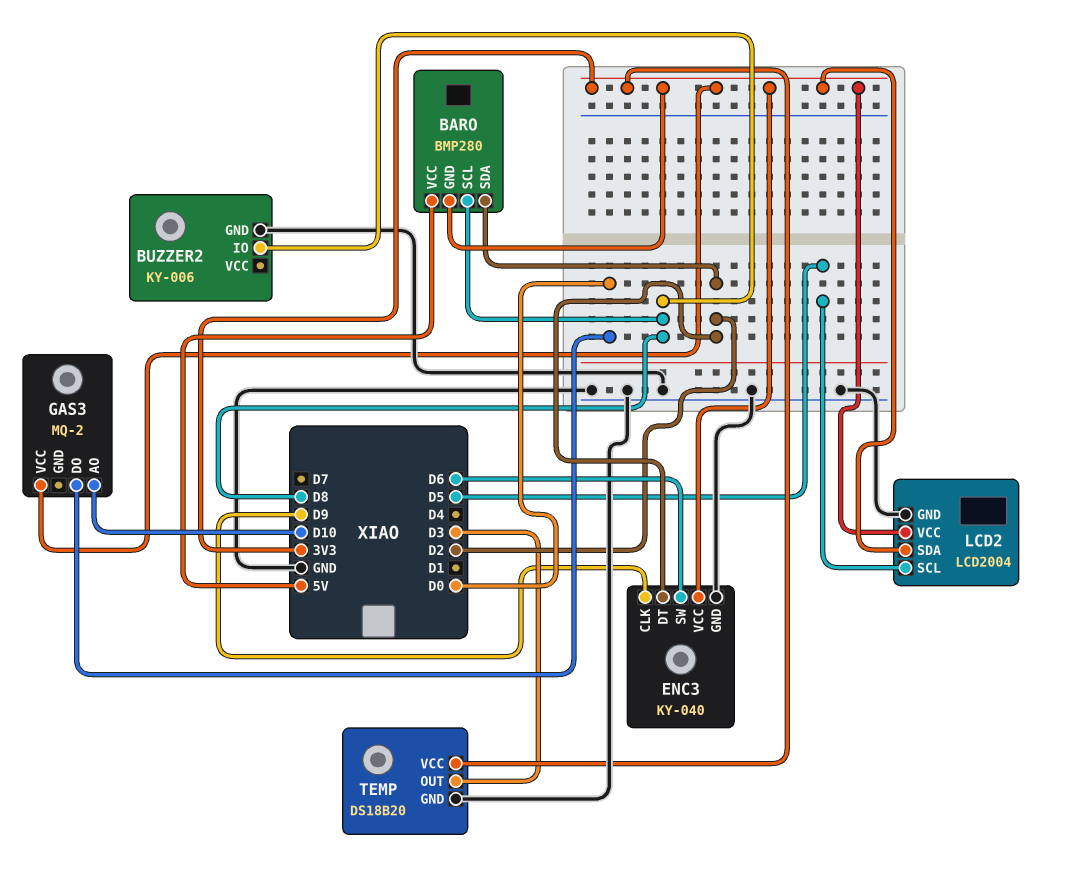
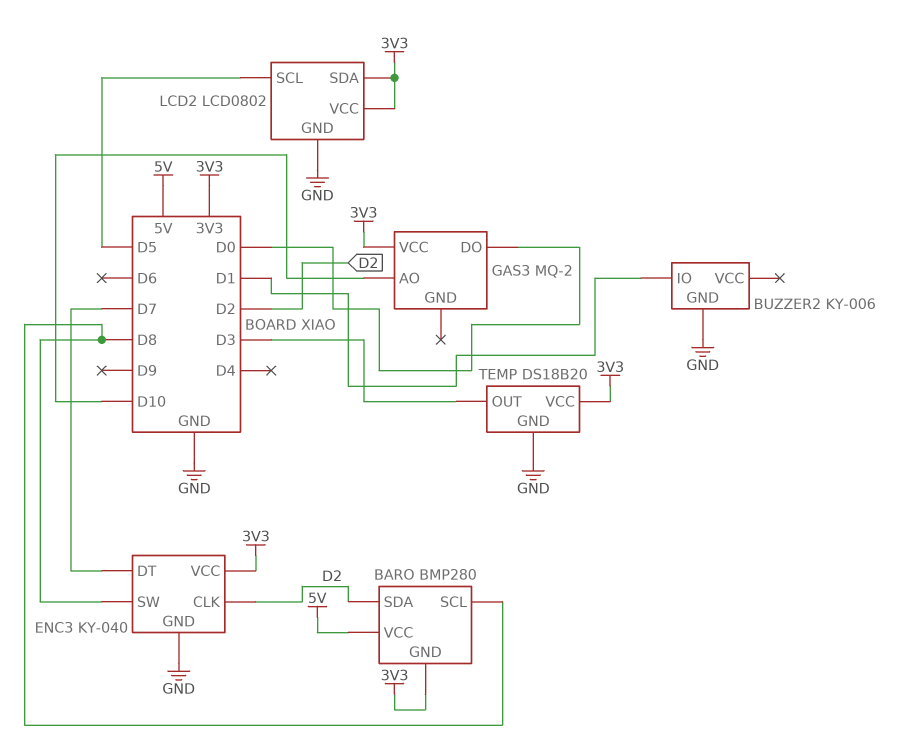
BUZZER2 pin IO: D8 -> D1
ENC3 pin CLK: D9 -> D2
ENC3 pin DT: D2 -> D7
ENC3 pin SW: D6 -> D8
LCD2: LCD2004 -> LCD0802

